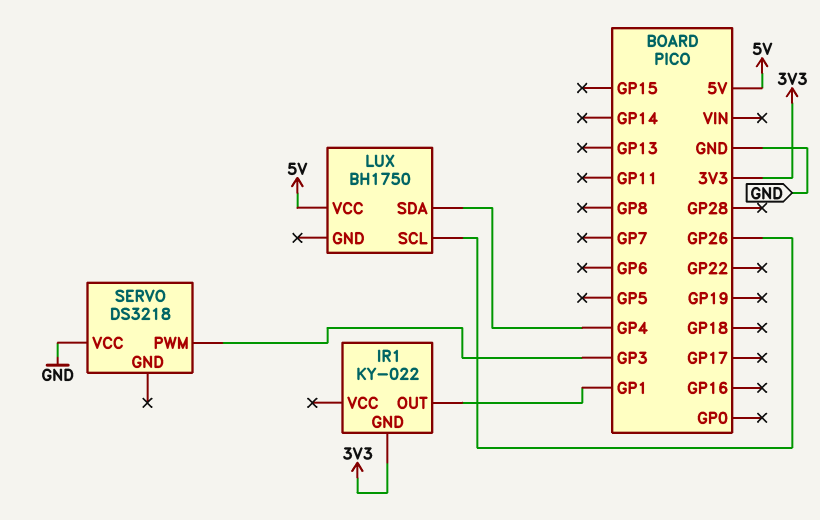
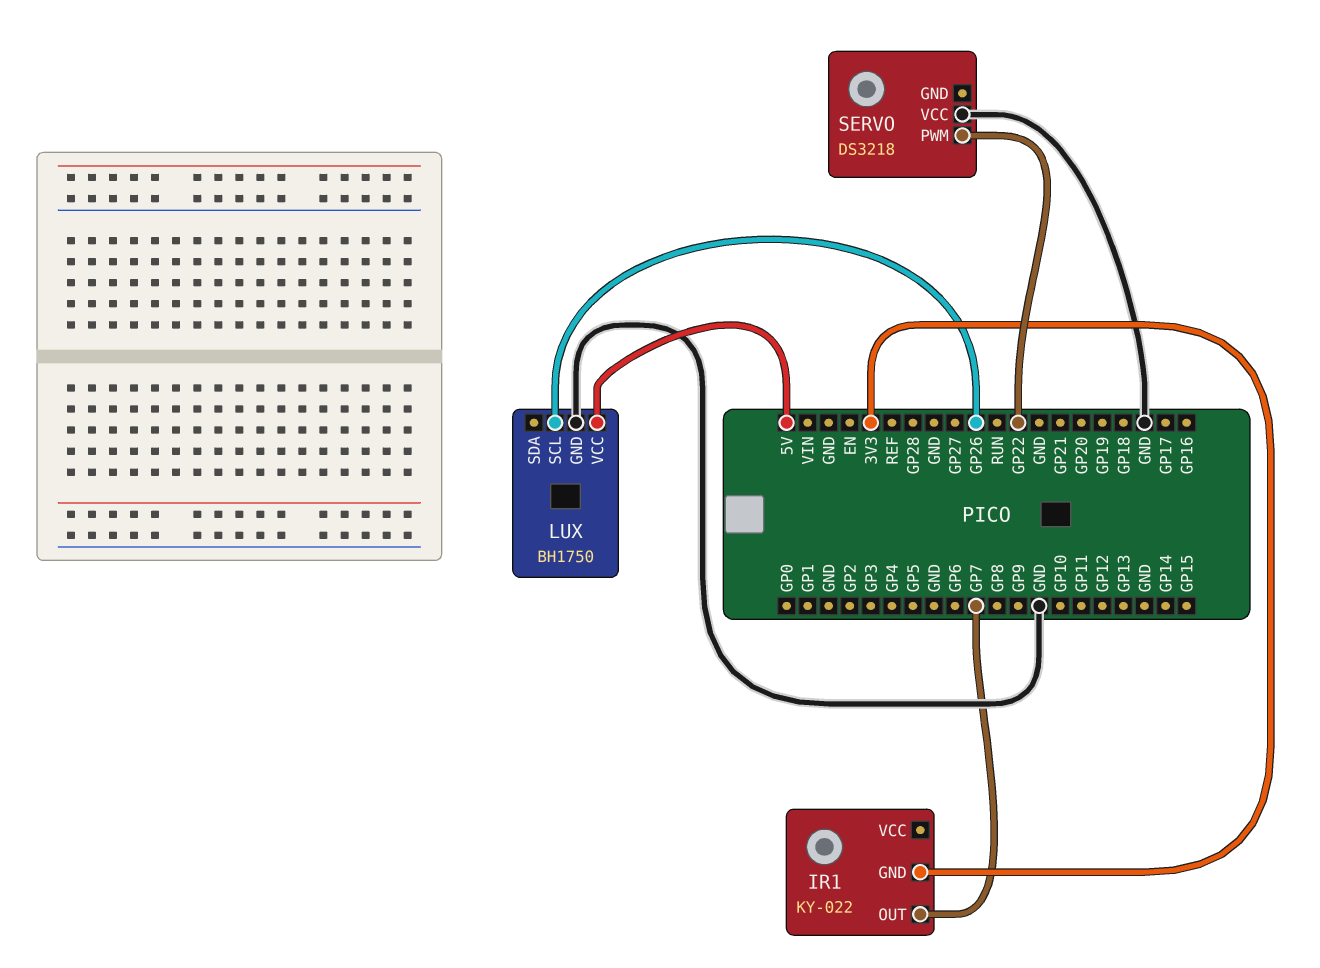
IR1 pin OUT: GP1 -> GP7
LUX pin GND: none -> GND
LUX pin SDA: GP4 -> none
SERVO pin PWM: GP3 -> GP22

